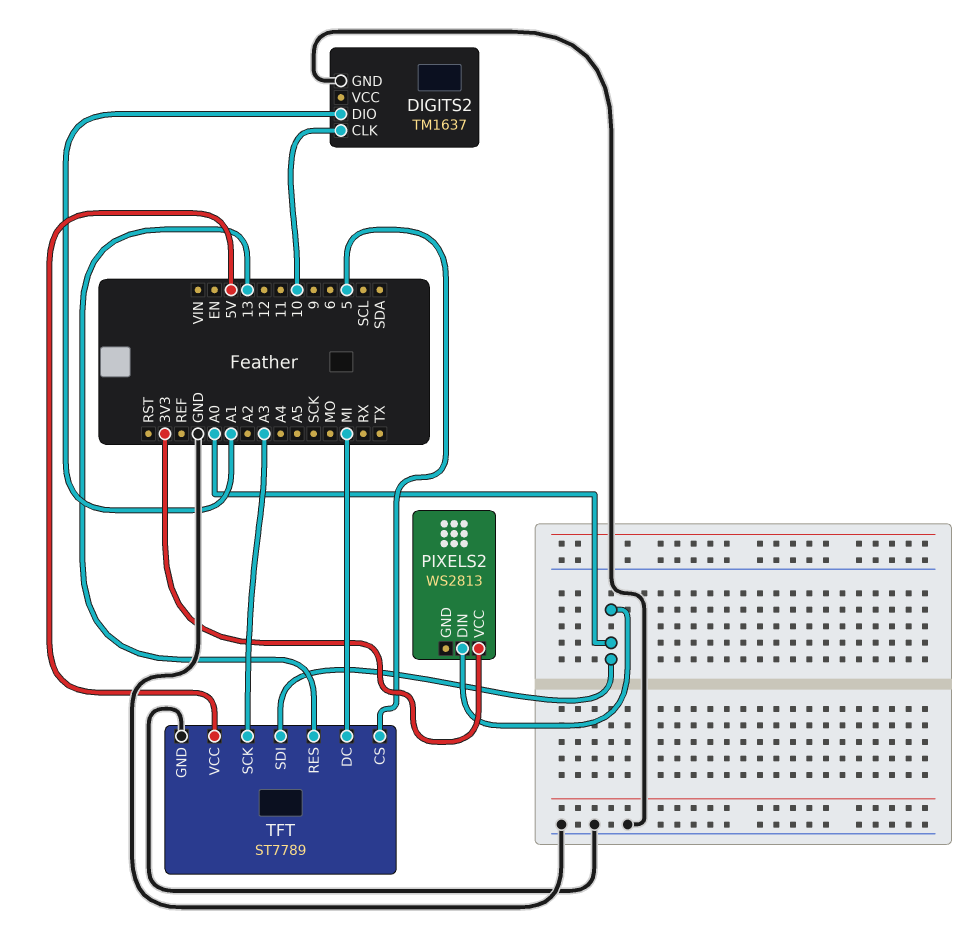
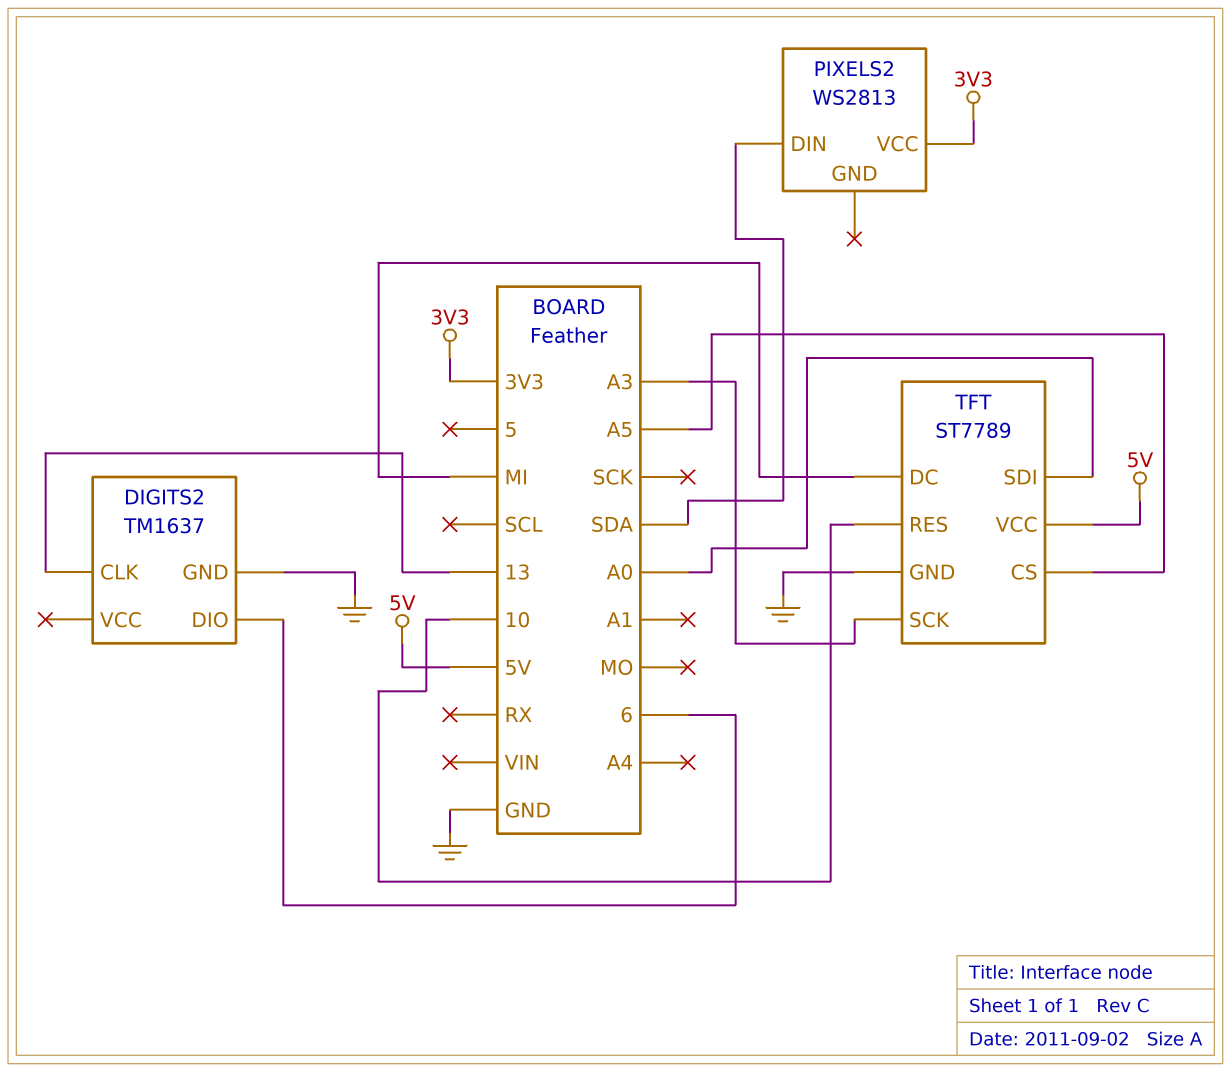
DIGITS2 pin CLK: 10 -> 13
DIGITS2 pin DIO: A1 -> 6
PIXELS2 pin DIN: A0 -> SDA
TFT pin CS: 5 -> A5
TFT pin RES: 13 -> 10

